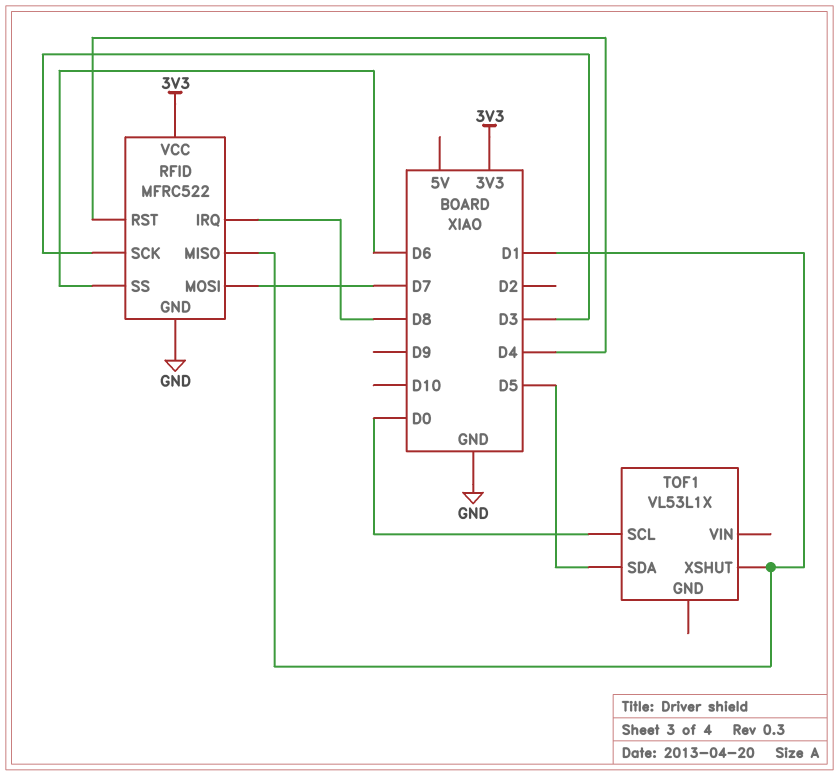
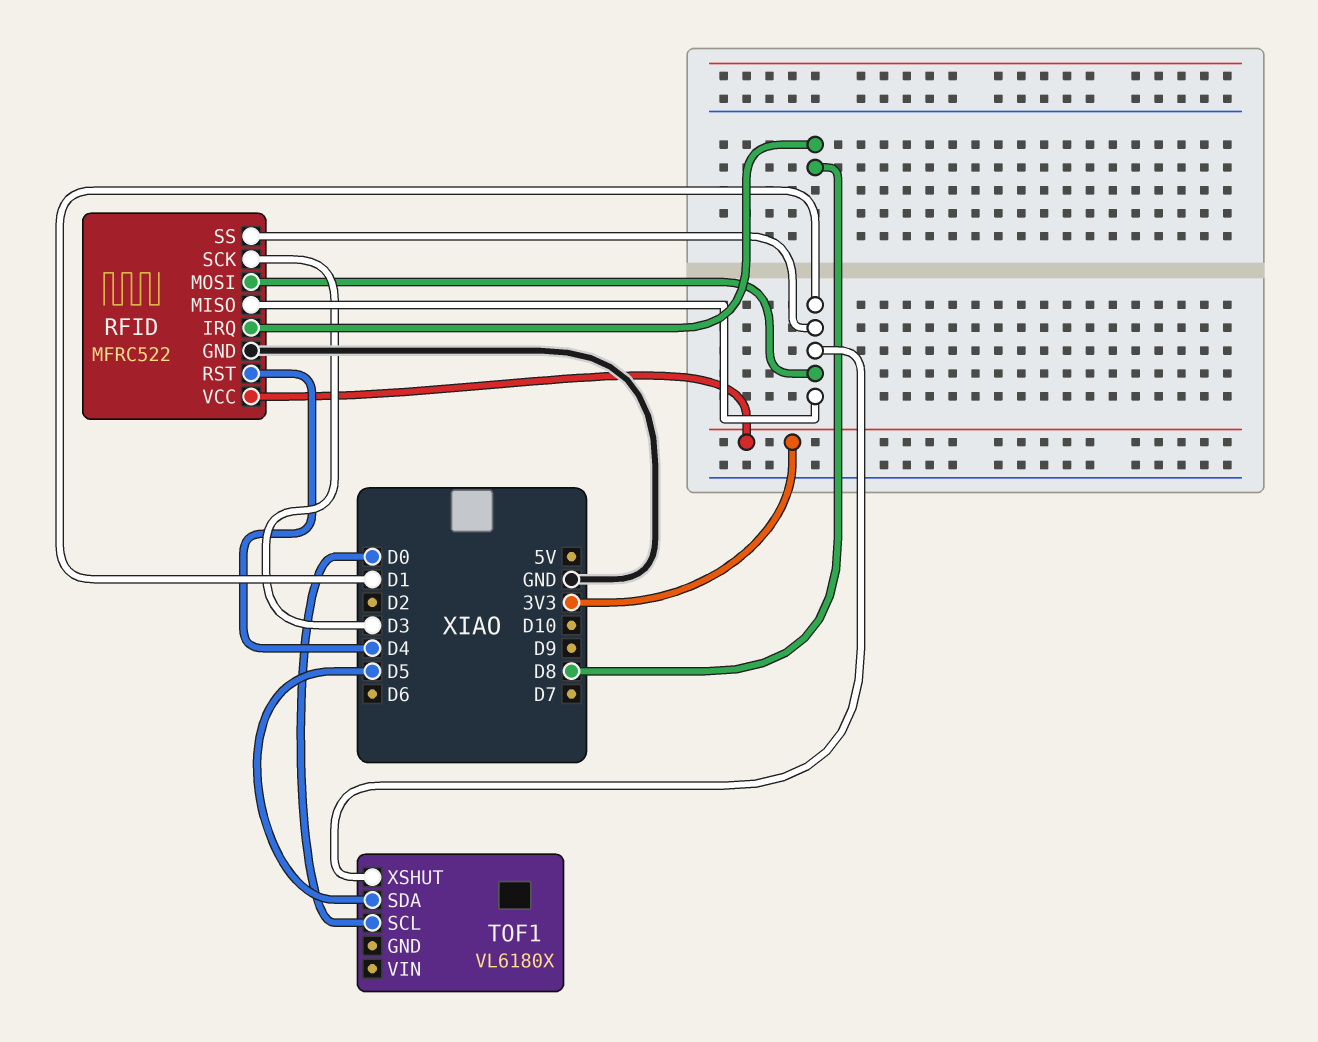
RFID pin MOSI: D7 -> D1
RFID pin SS: D6 -> D1
TOF1: VL53L1X -> VL6180X

